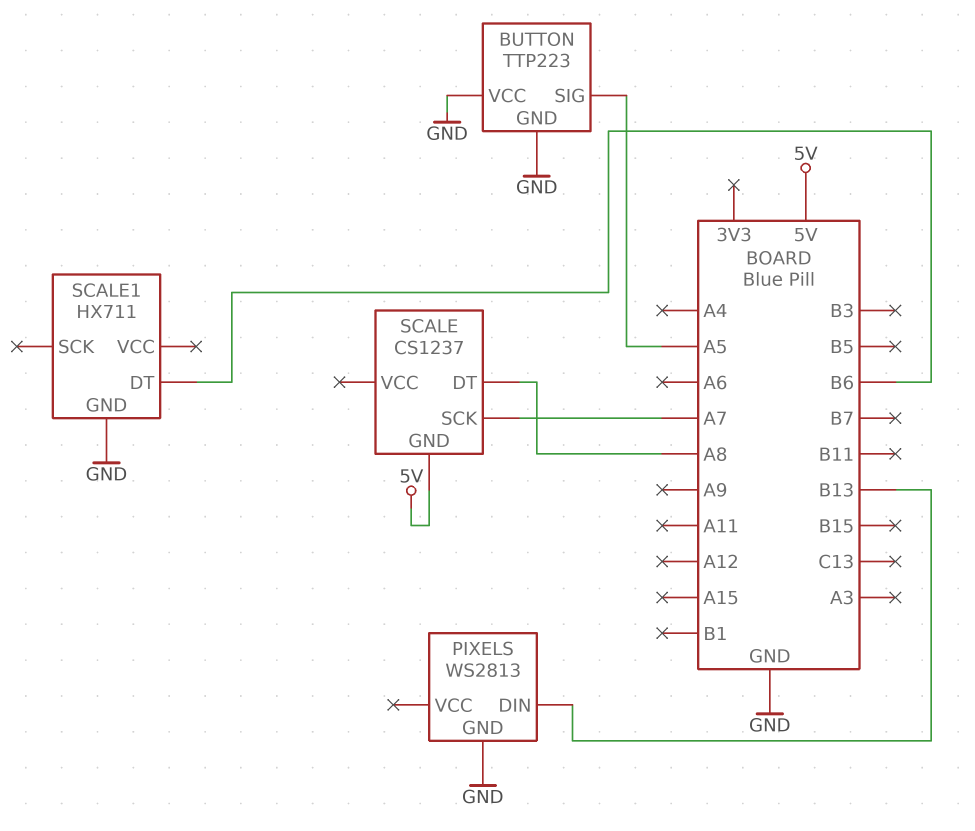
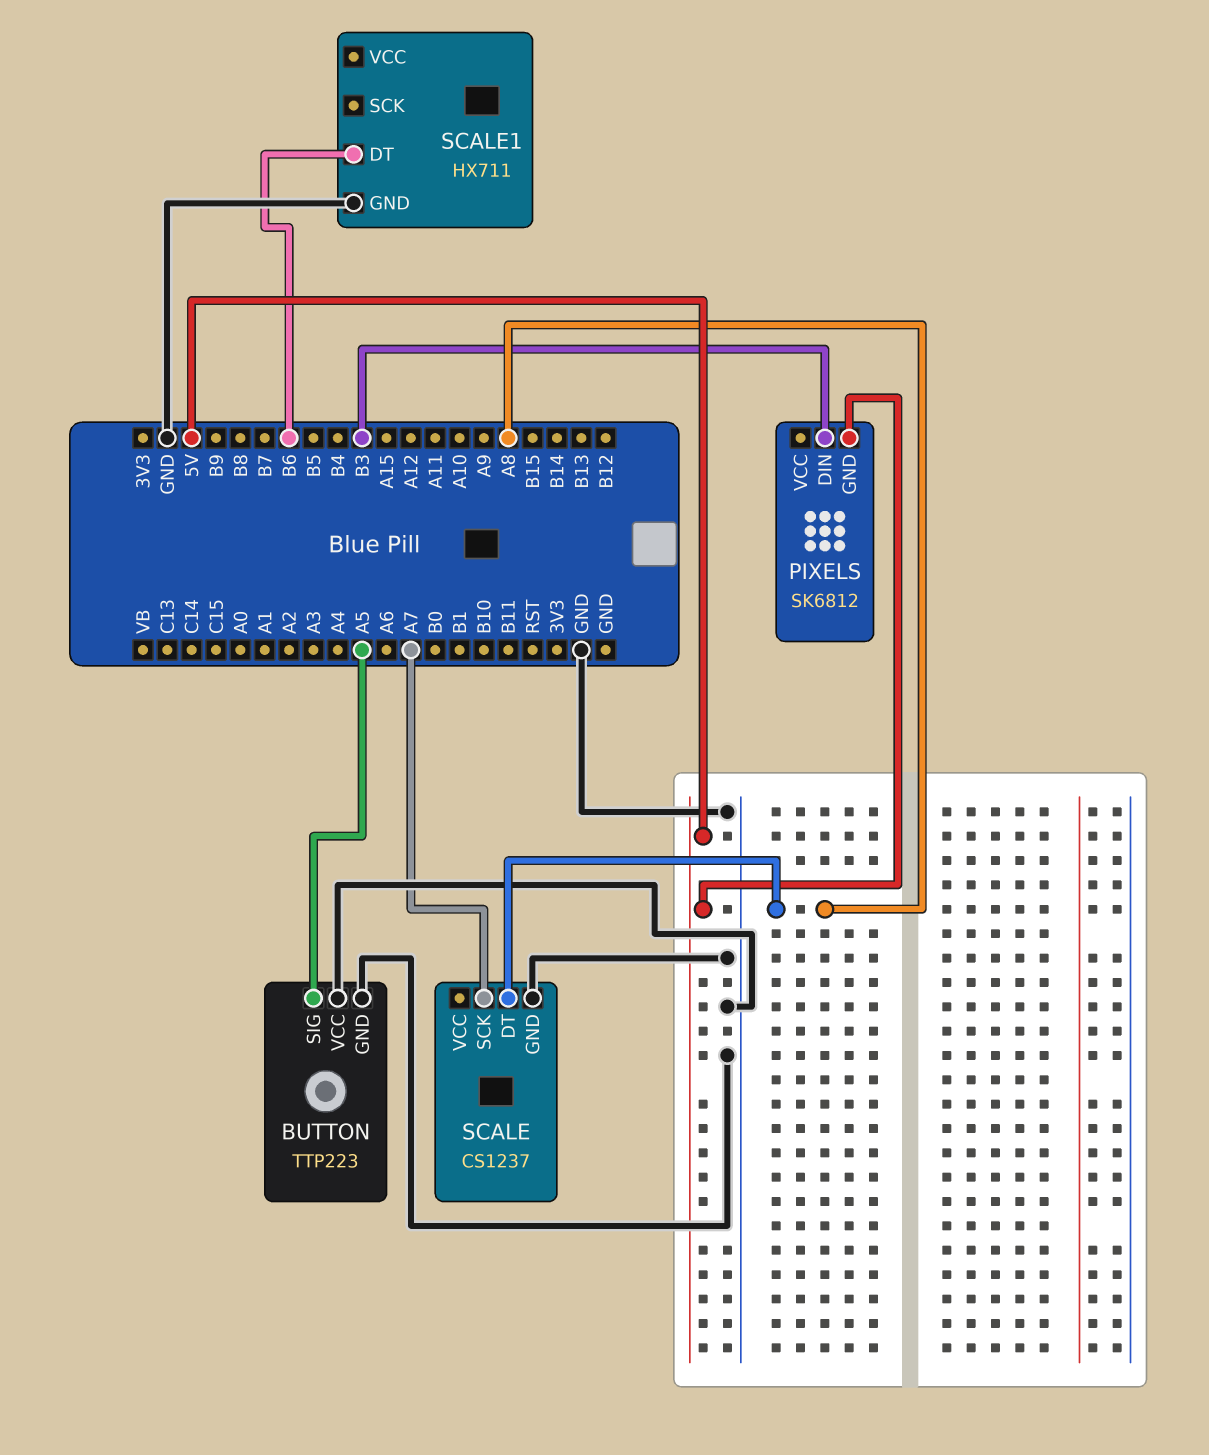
PIXELS: WS2813 -> SK6812
PIXELS pin DIN: B13 -> B3
PIXELS pin GND: GND -> 5V
SCALE pin GND: 5V -> GND

